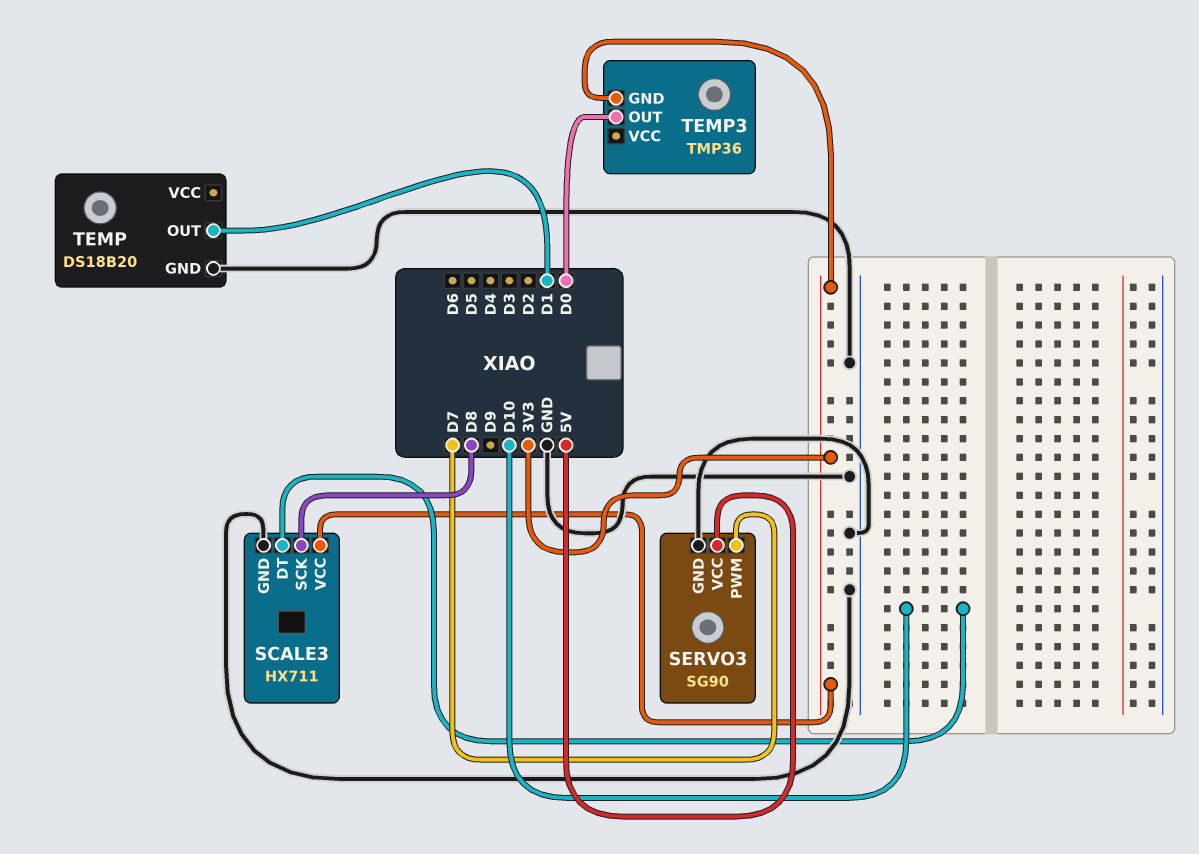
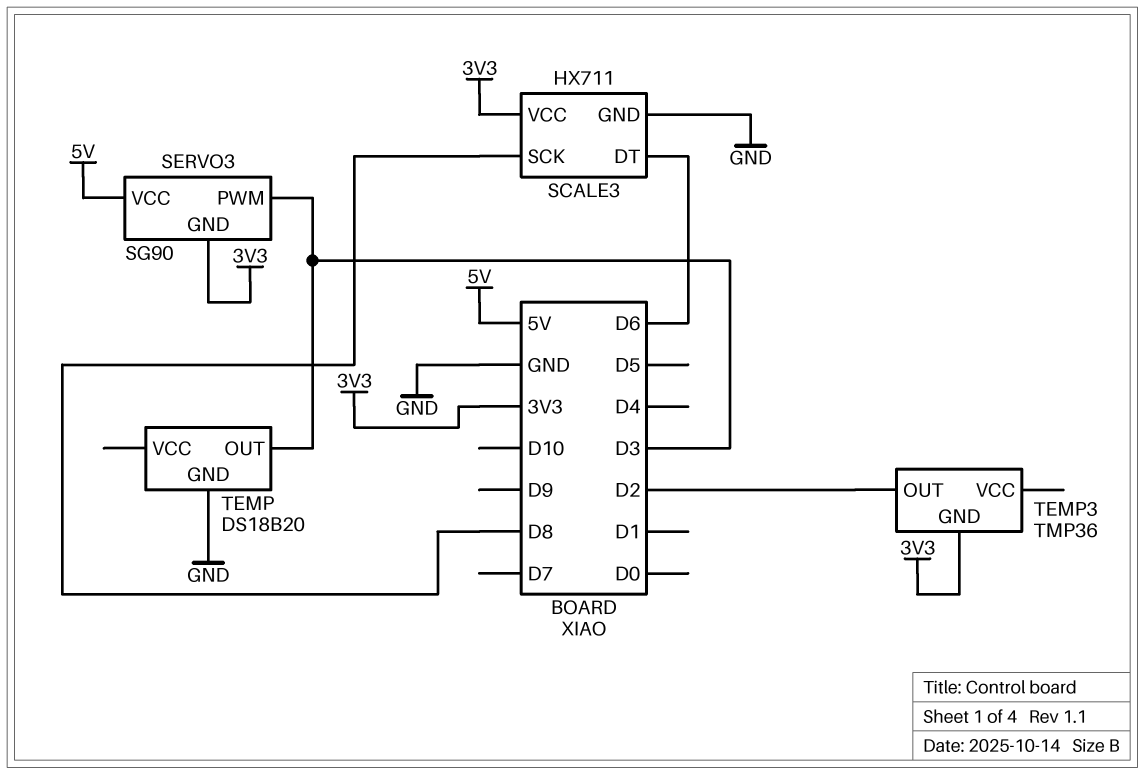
SCALE3 pin DT: D10 -> D6
SERVO3 pin GND: GND -> 3V3
SERVO3 pin PWM: D7 -> D3
TEMP pin OUT: D1 -> D3
TEMP3 pin OUT: D0 -> D2

